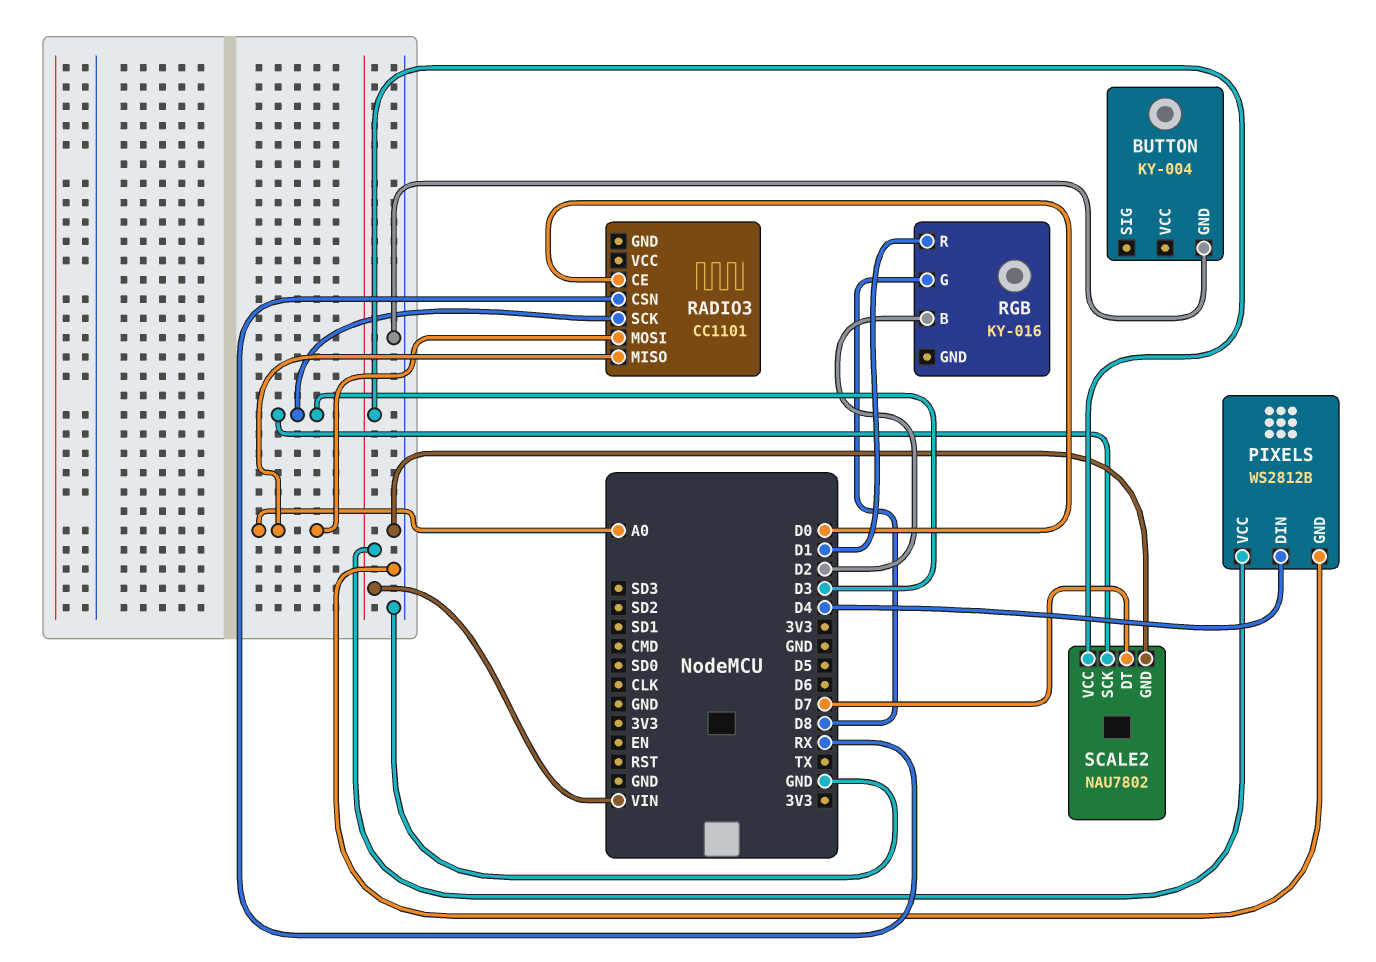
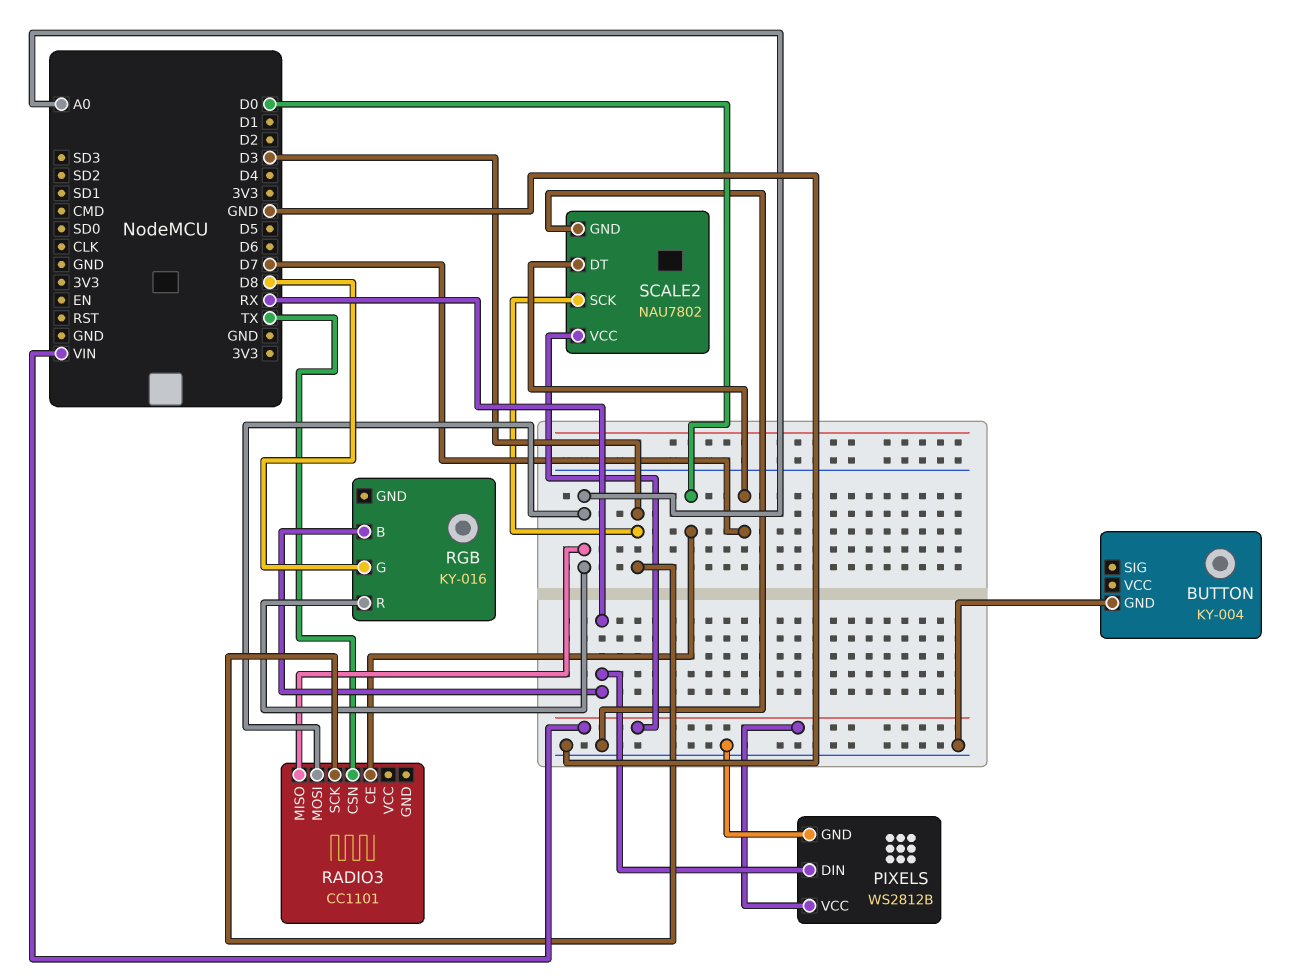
PIXELS pin DIN: D4 -> RX
RADIO3 pin CSN: RX -> TX
RGB pin B: D2 -> RX
RGB pin R: D1 -> A0

